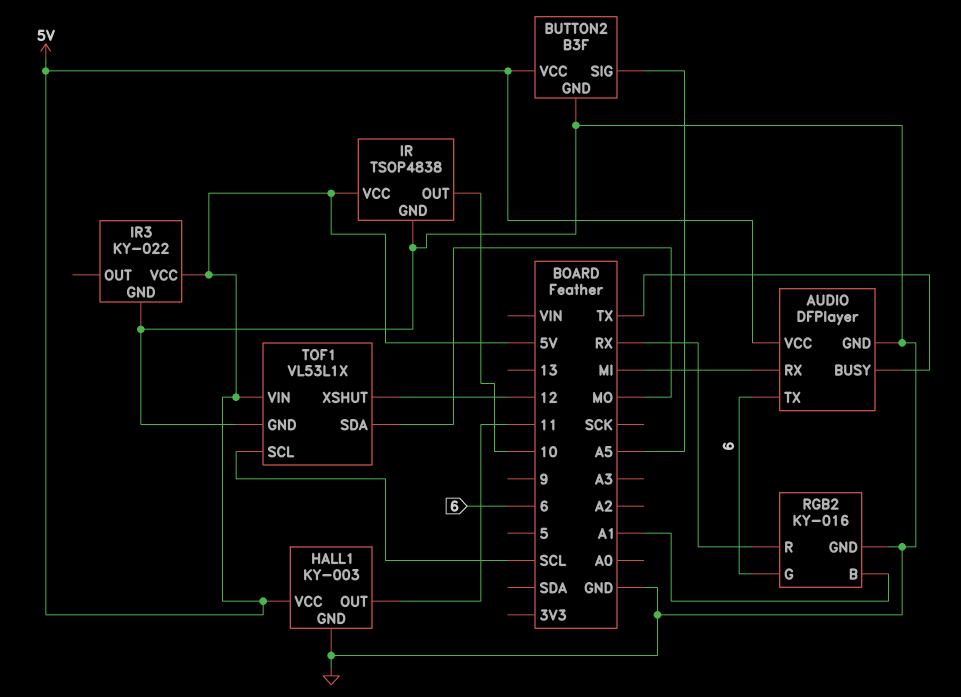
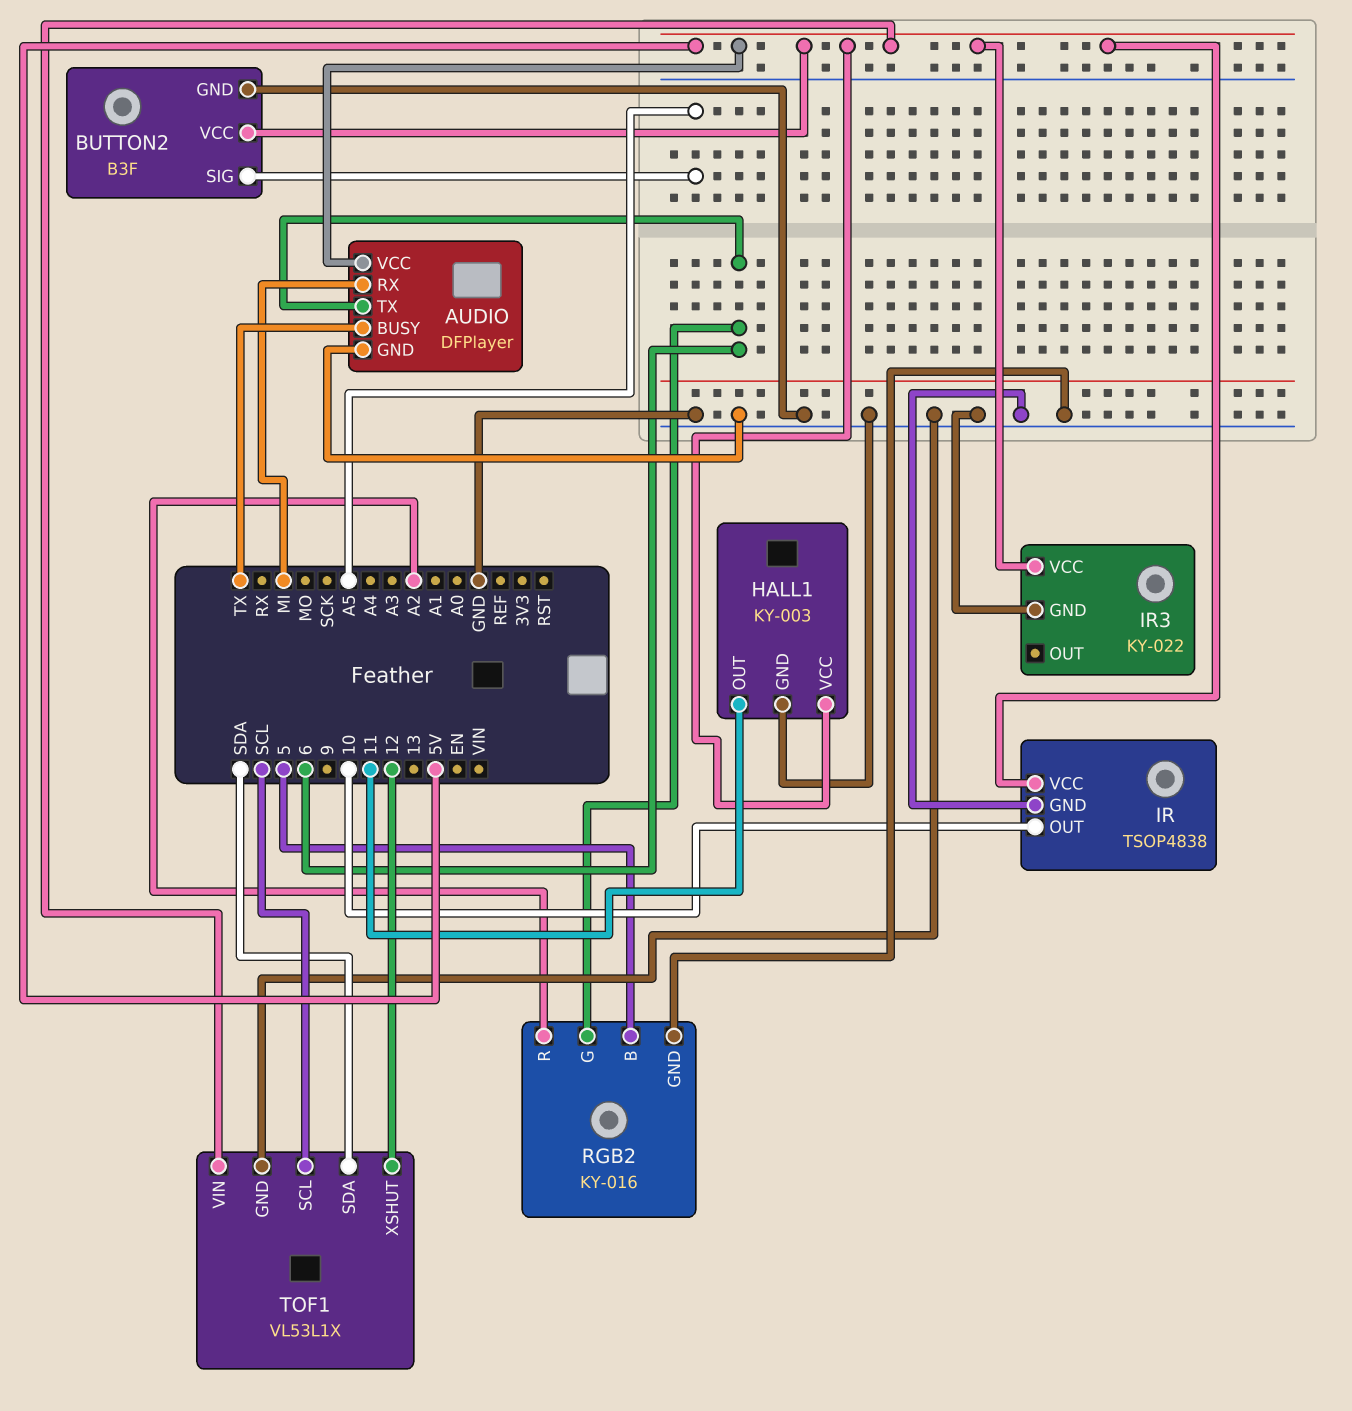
RGB2 pin B: A1 -> 5
RGB2 pin R: RX -> A2
TOF1 pin SDA: MO -> SDA

